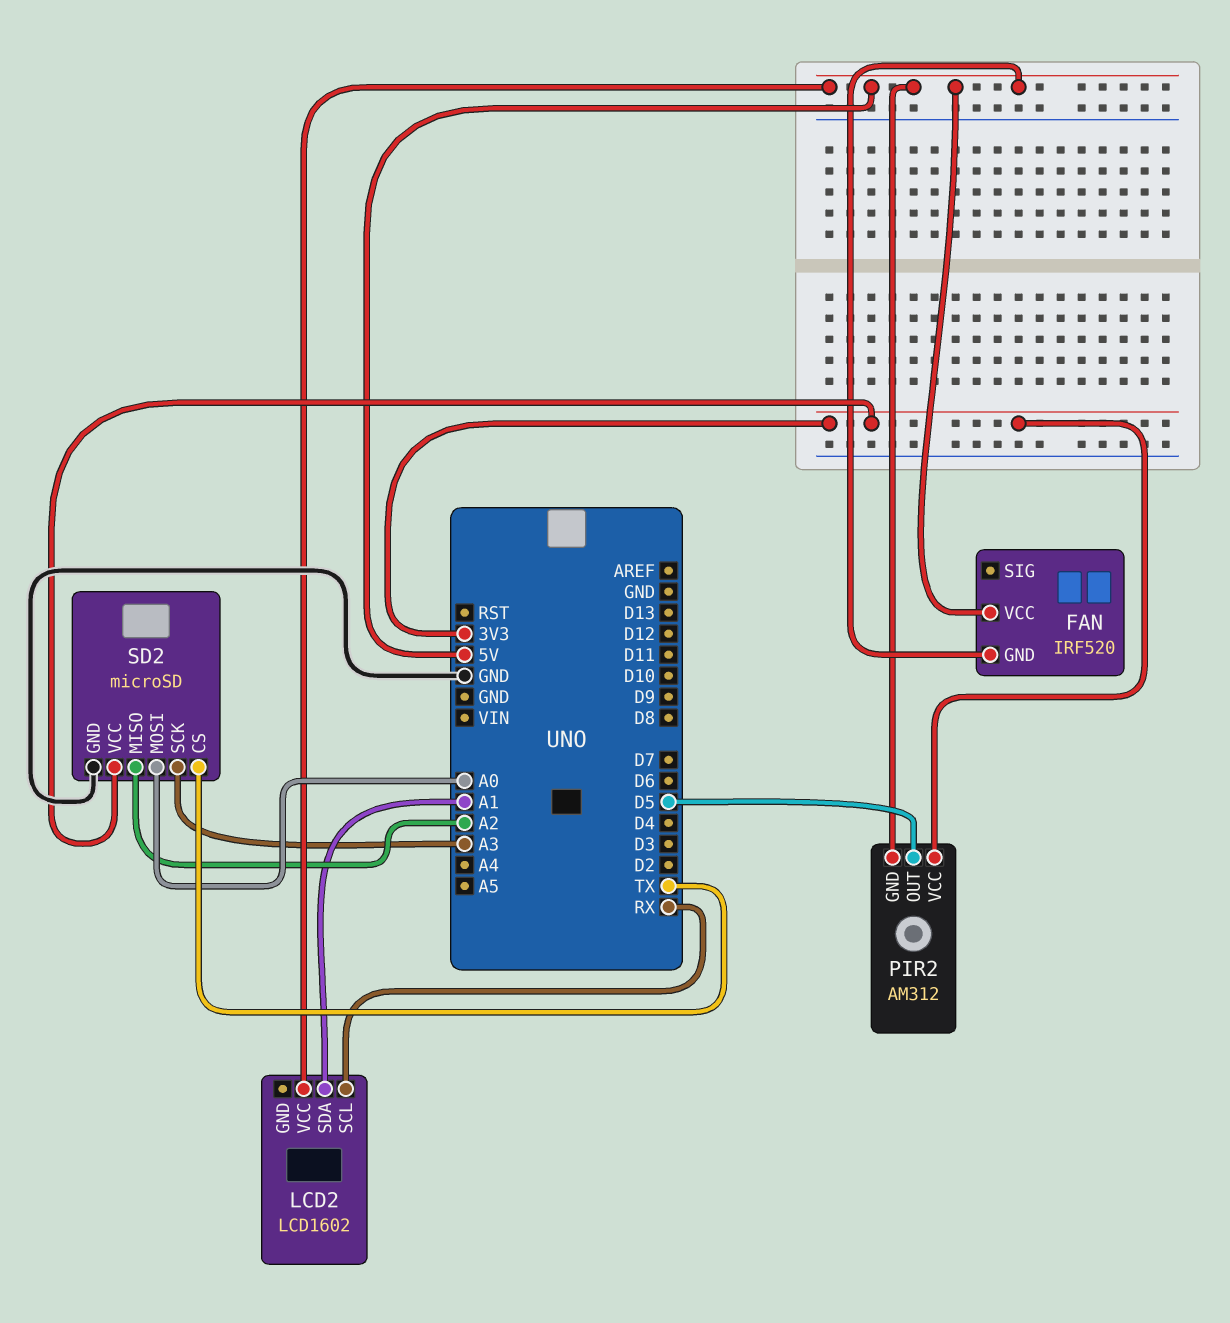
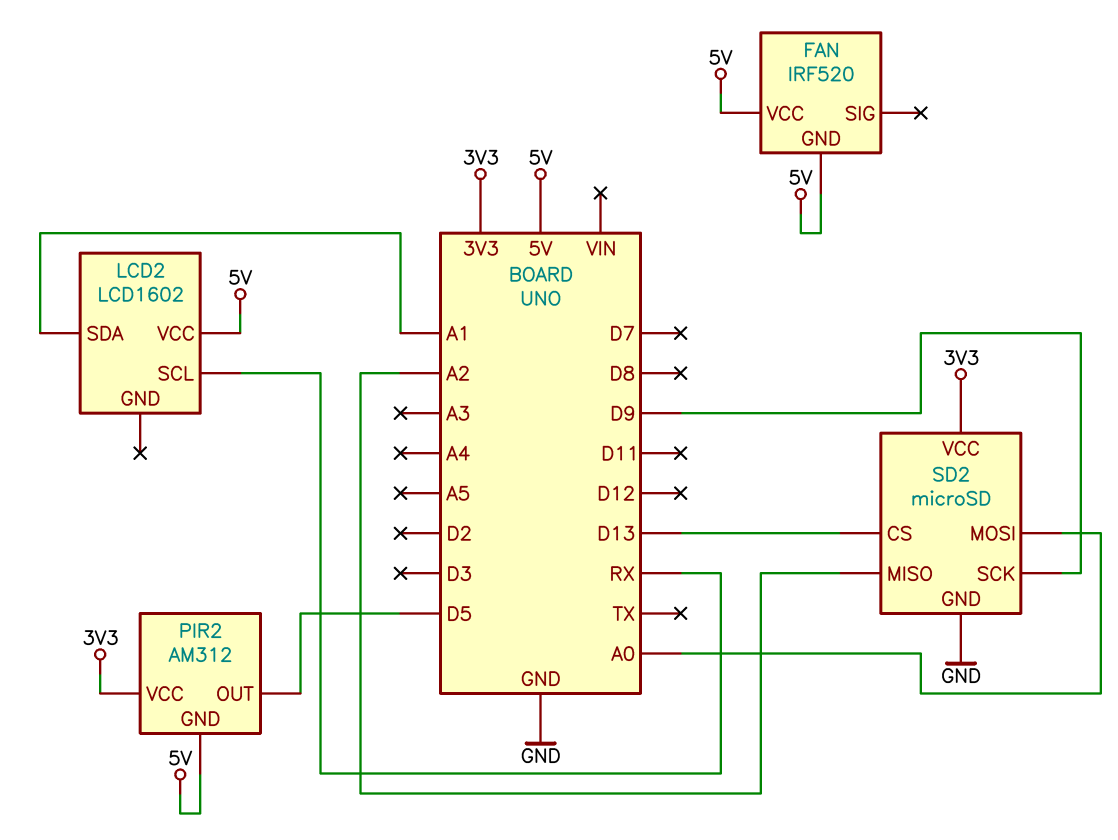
SD2 pin CS: TX -> D13
SD2 pin SCK: A3 -> D9

